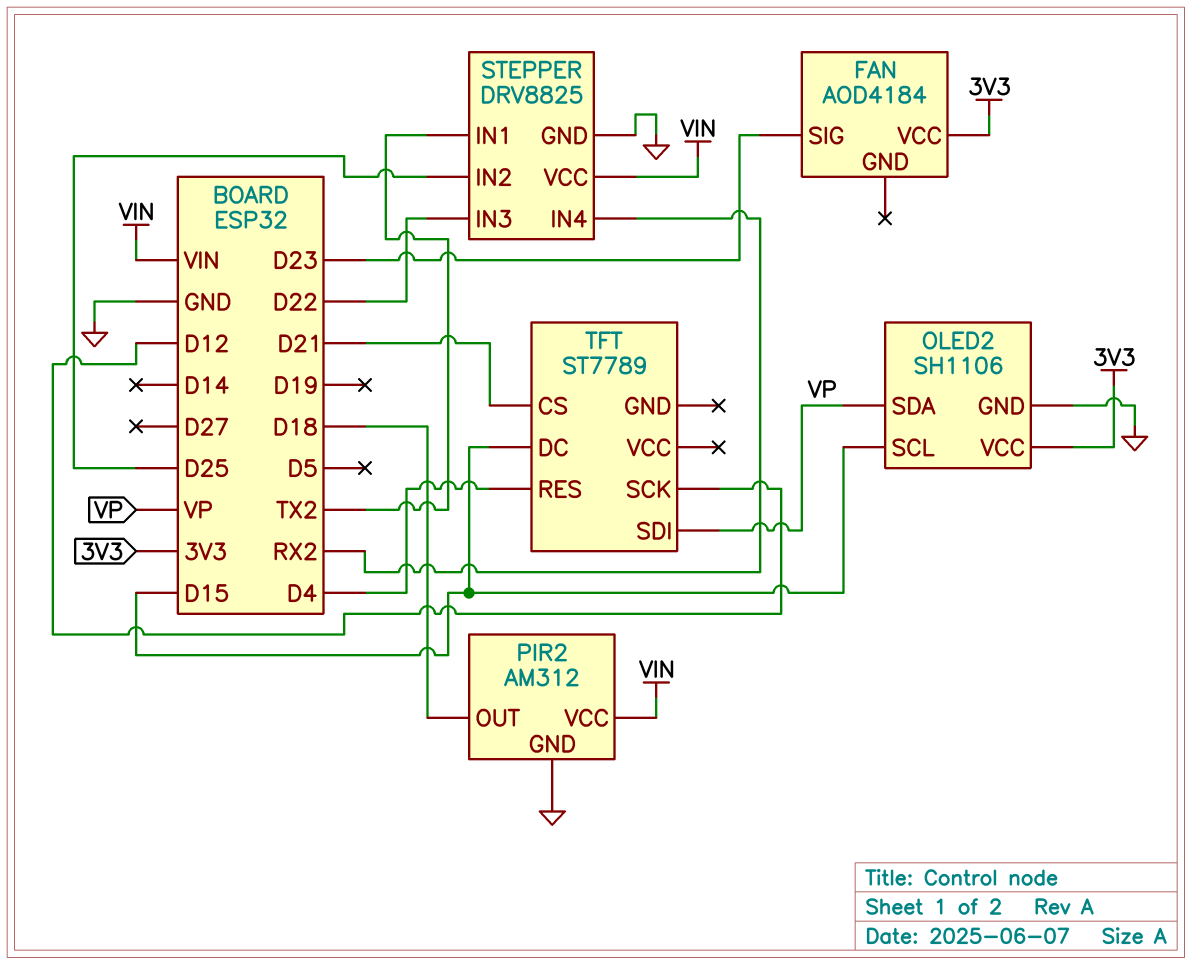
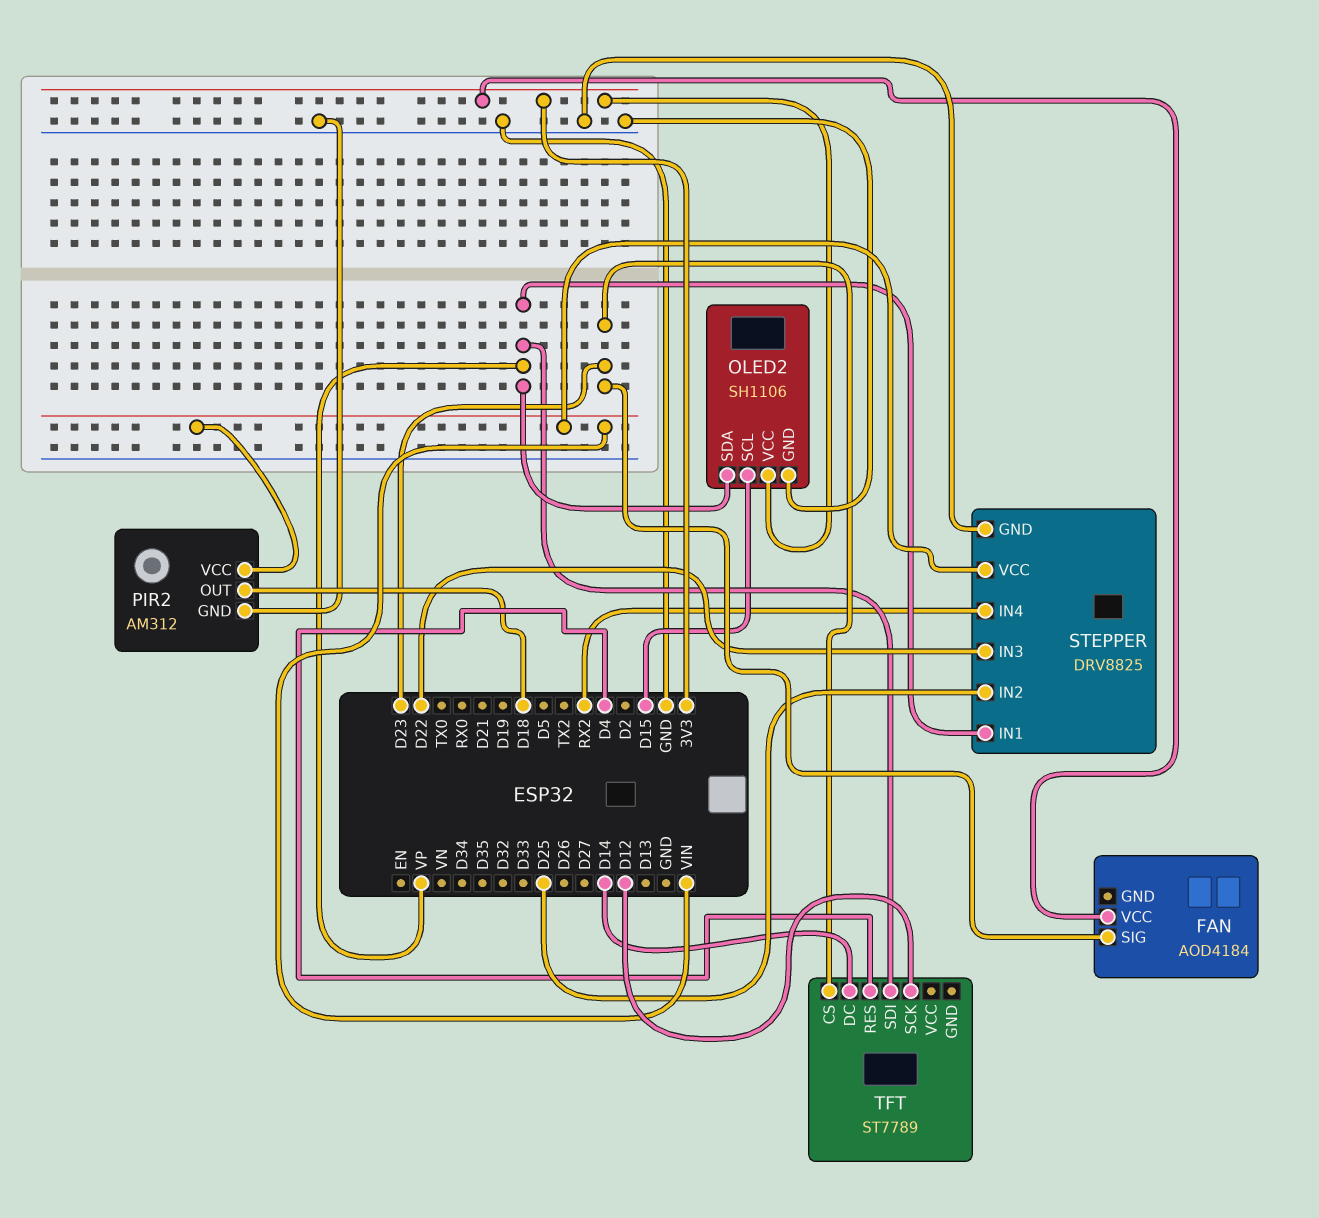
STEPPER pin IN1: TX2 -> VP
TFT pin CS: D21 -> D23
TFT pin DC: D15 -> D14

